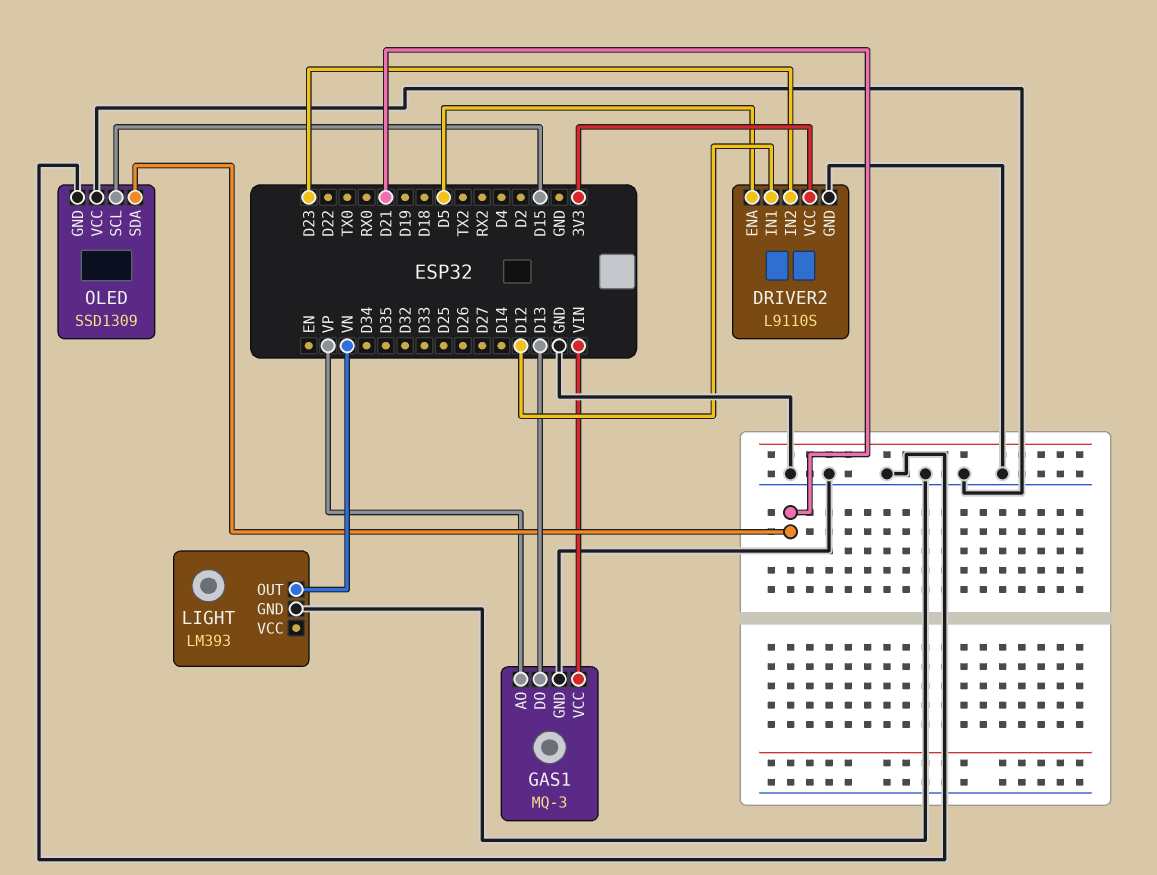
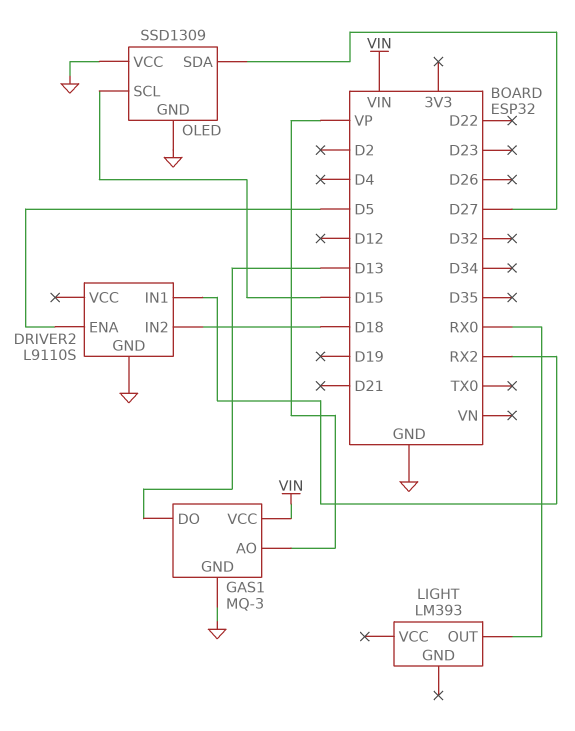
DRIVER2 pin IN1: D12 -> RX2
DRIVER2 pin IN2: D23 -> D18
DRIVER2 pin VCC: 3V3 -> none
LIGHT pin GND: GND -> none
LIGHT pin OUT: VN -> RX0
OLED pin SDA: D21 -> D27

